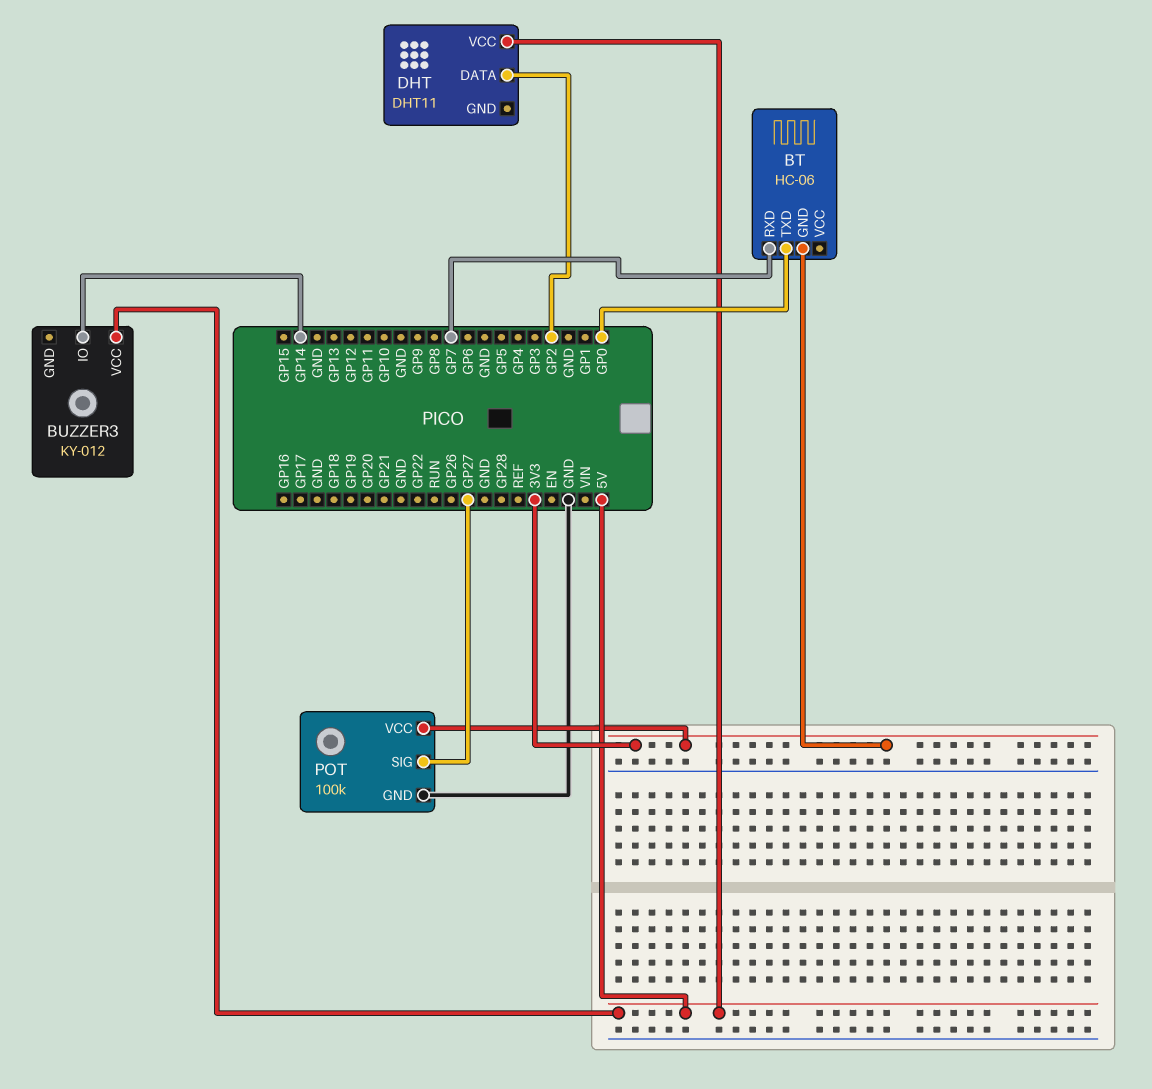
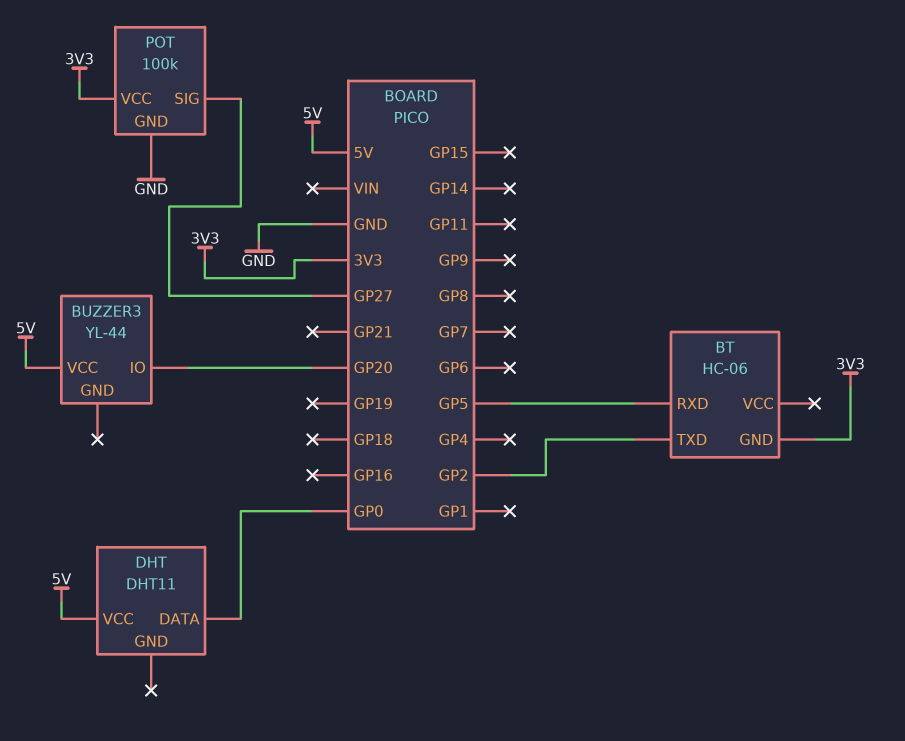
BT pin RXD: GP7 -> GP5
BT pin TXD: GP0 -> GP2
BUZZER3: KY-012 -> YL-44
BUZZER3 pin IO: GP14 -> GP20
DHT pin DATA: GP2 -> GP0

